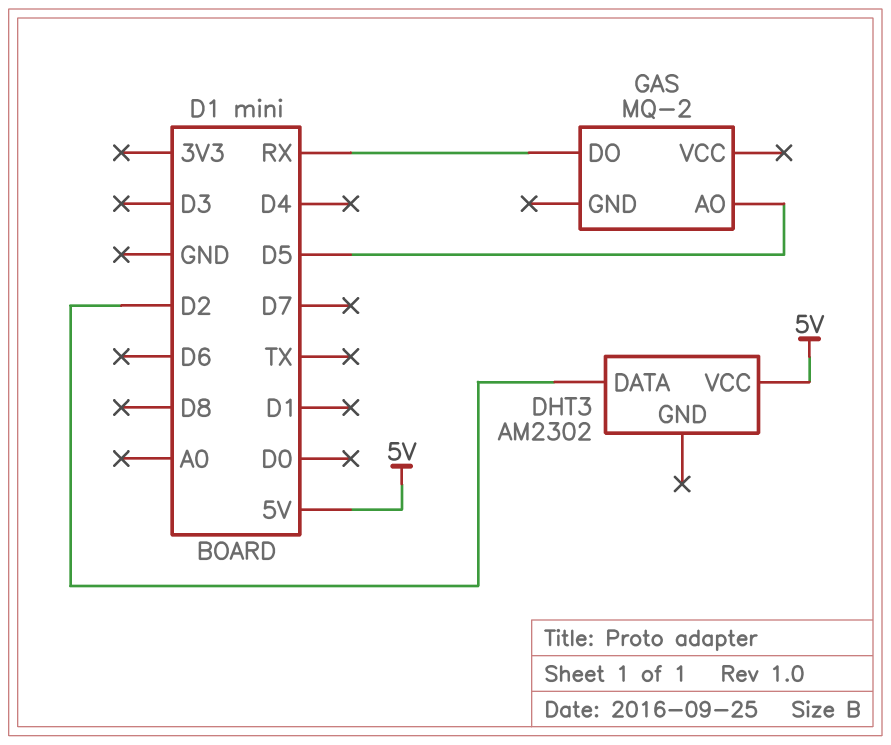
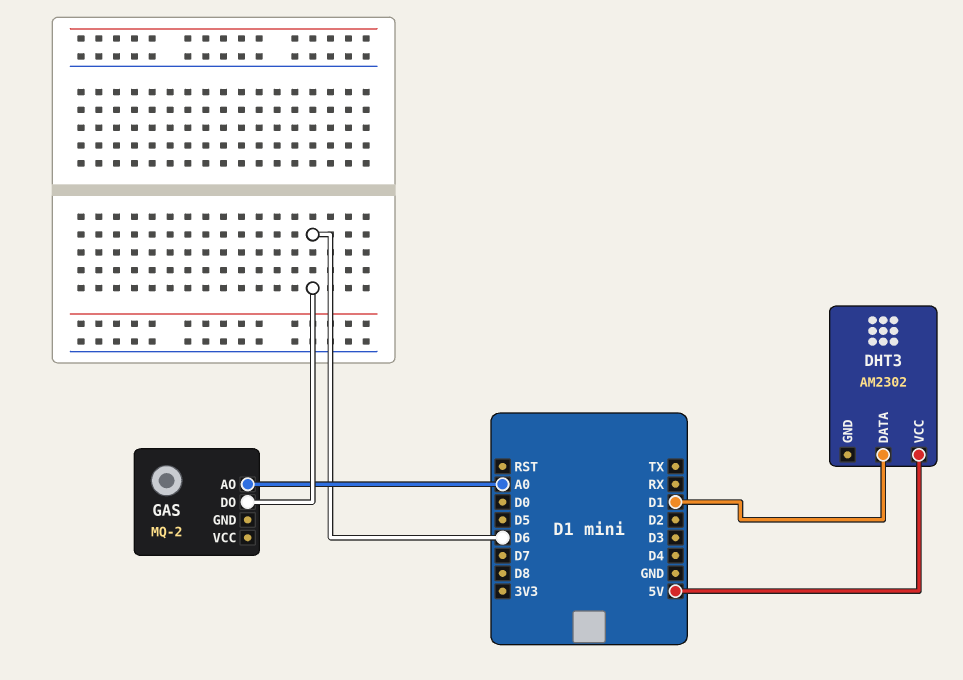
DHT3 pin DATA: D2 -> D1
GAS pin AO: D5 -> A0
GAS pin DO: RX -> D6

